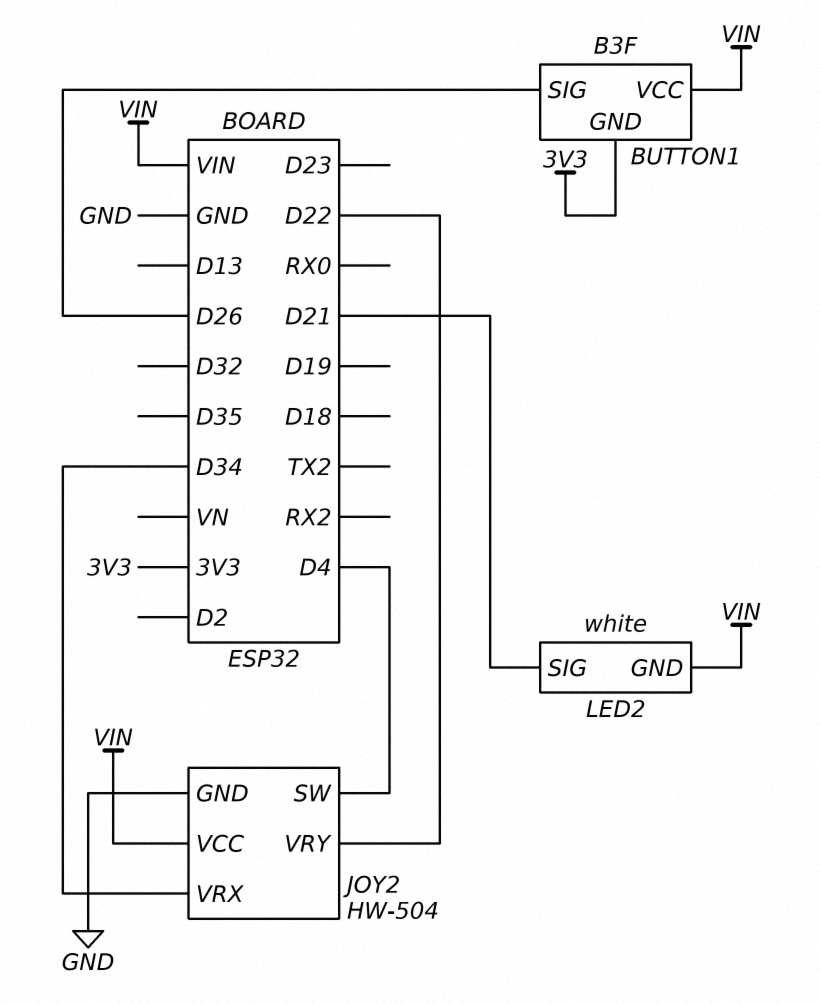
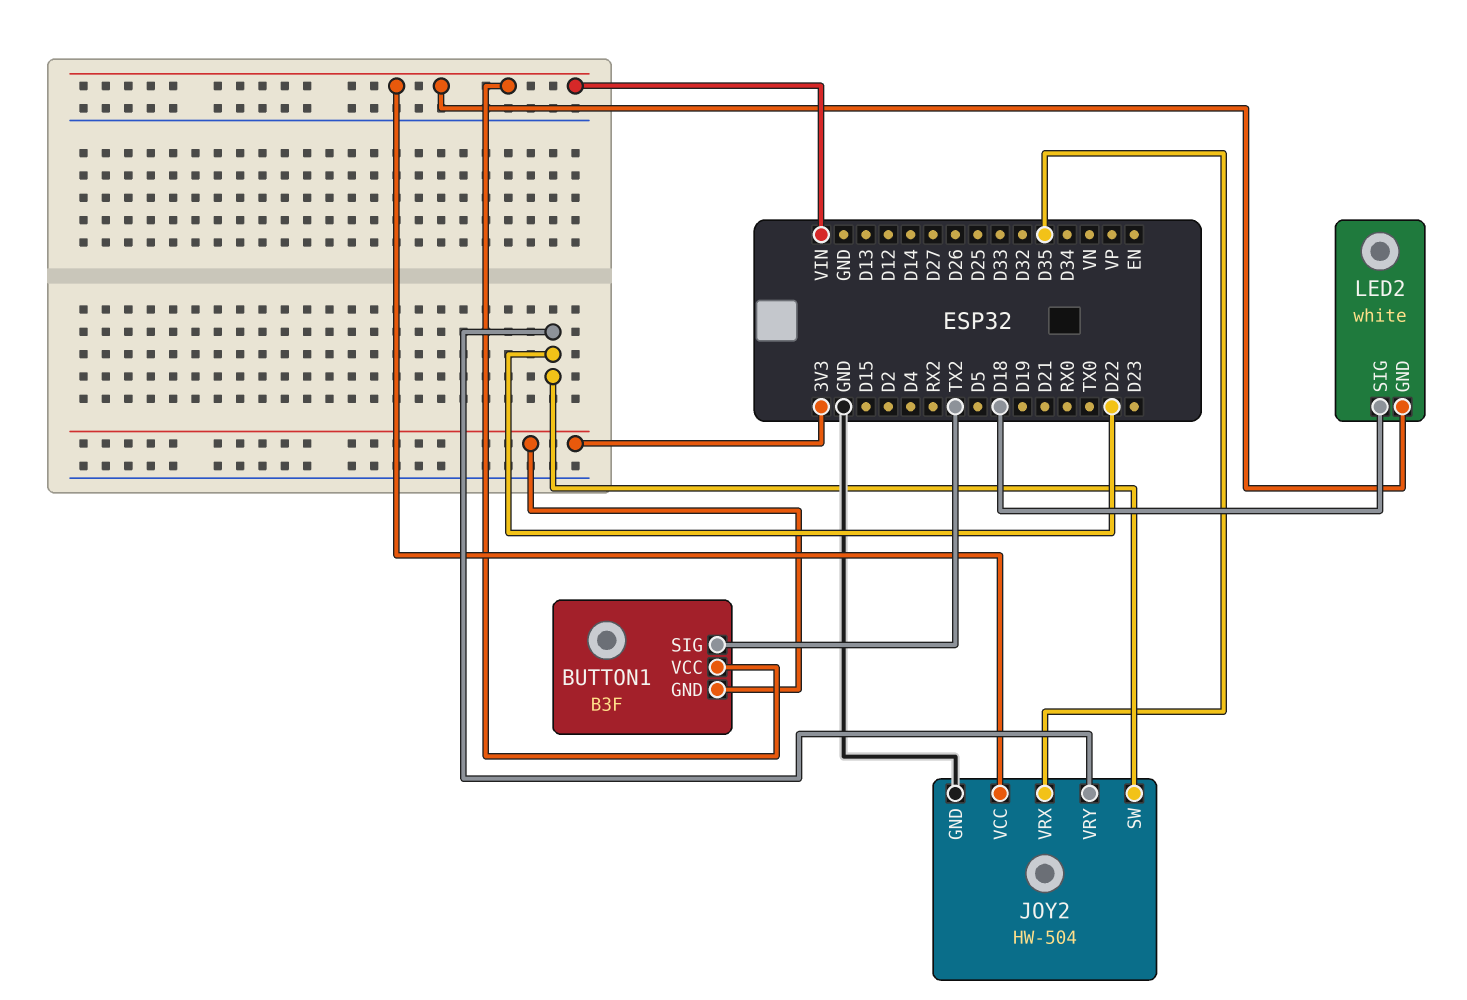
BUTTON1 pin SIG: D26 -> TX2
JOY2 pin SW: D4 -> D22
JOY2 pin VRX: D34 -> D35
LED2 pin SIG: D21 -> D18

